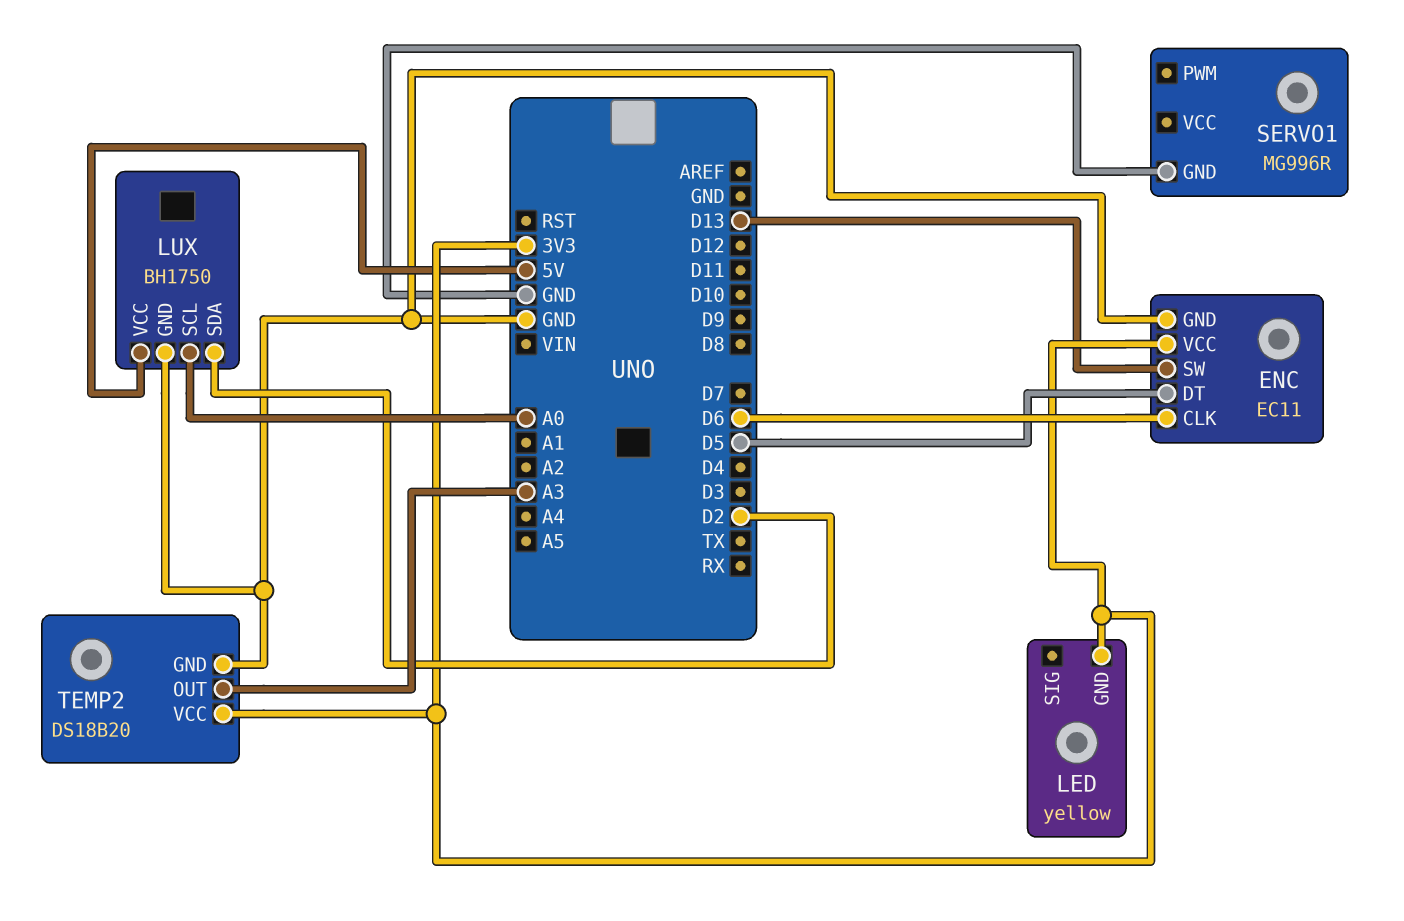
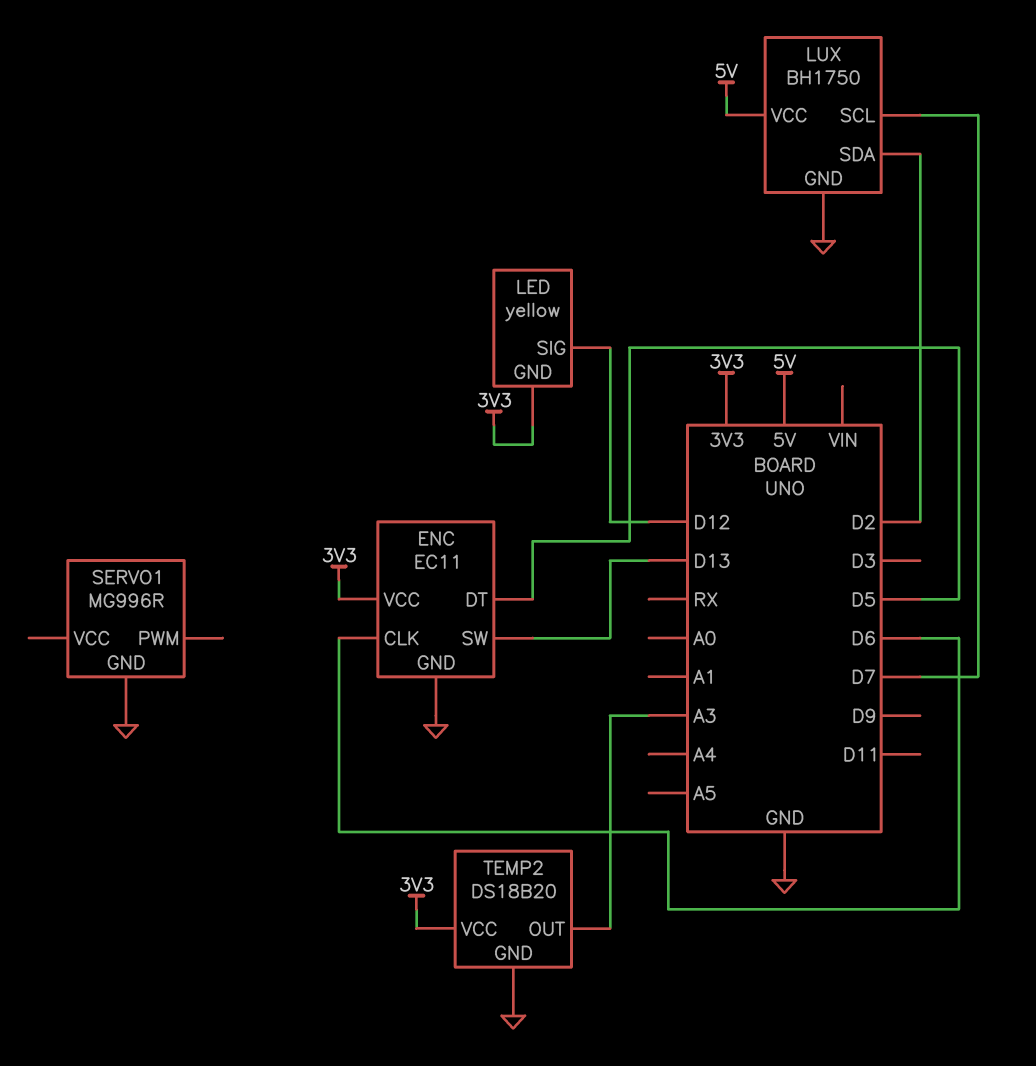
LED pin SIG: none -> D12
LUX pin SCL: A0 -> D7

